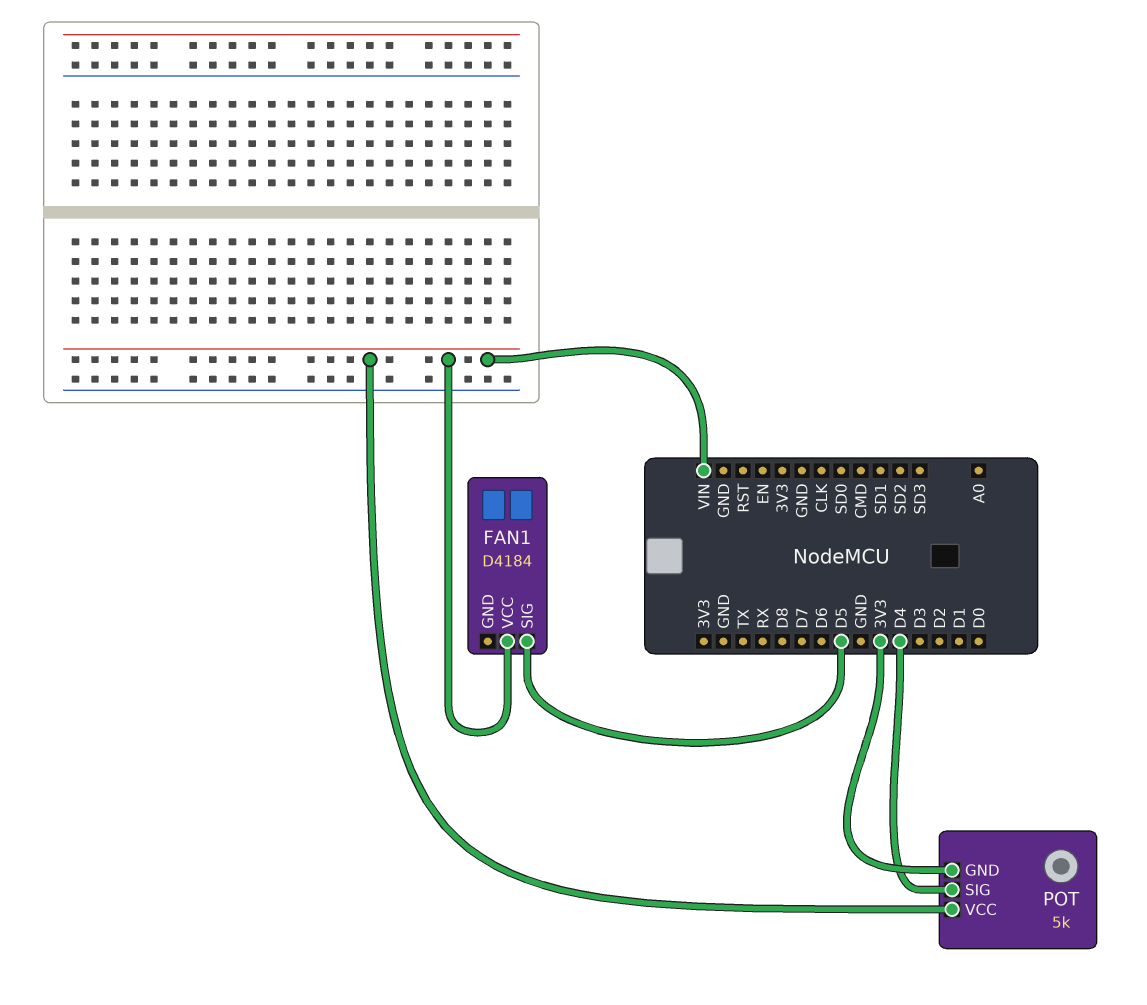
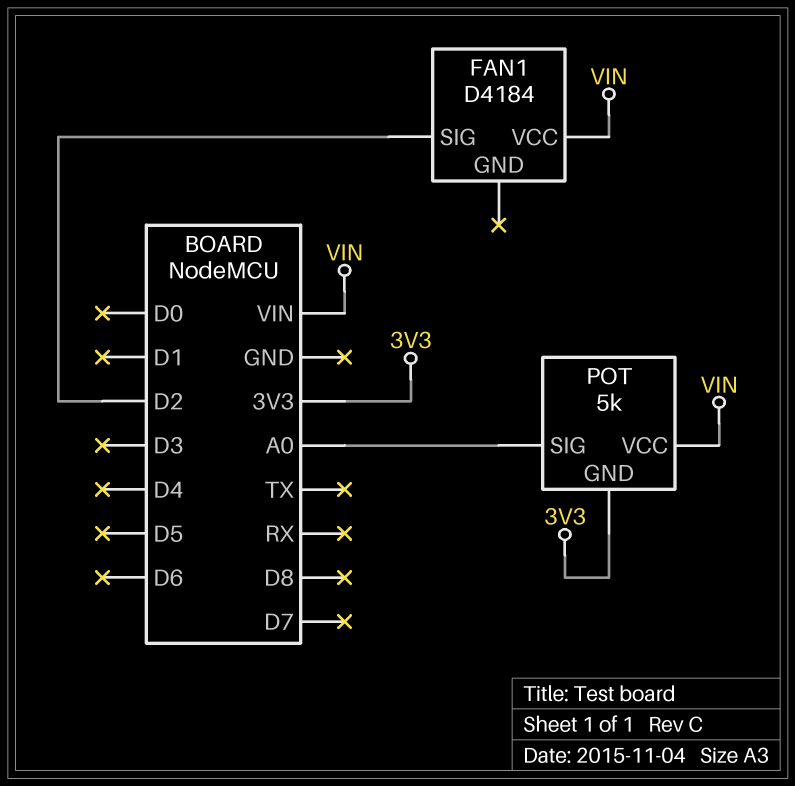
FAN1 pin SIG: D5 -> D2
POT pin SIG: D4 -> A0

